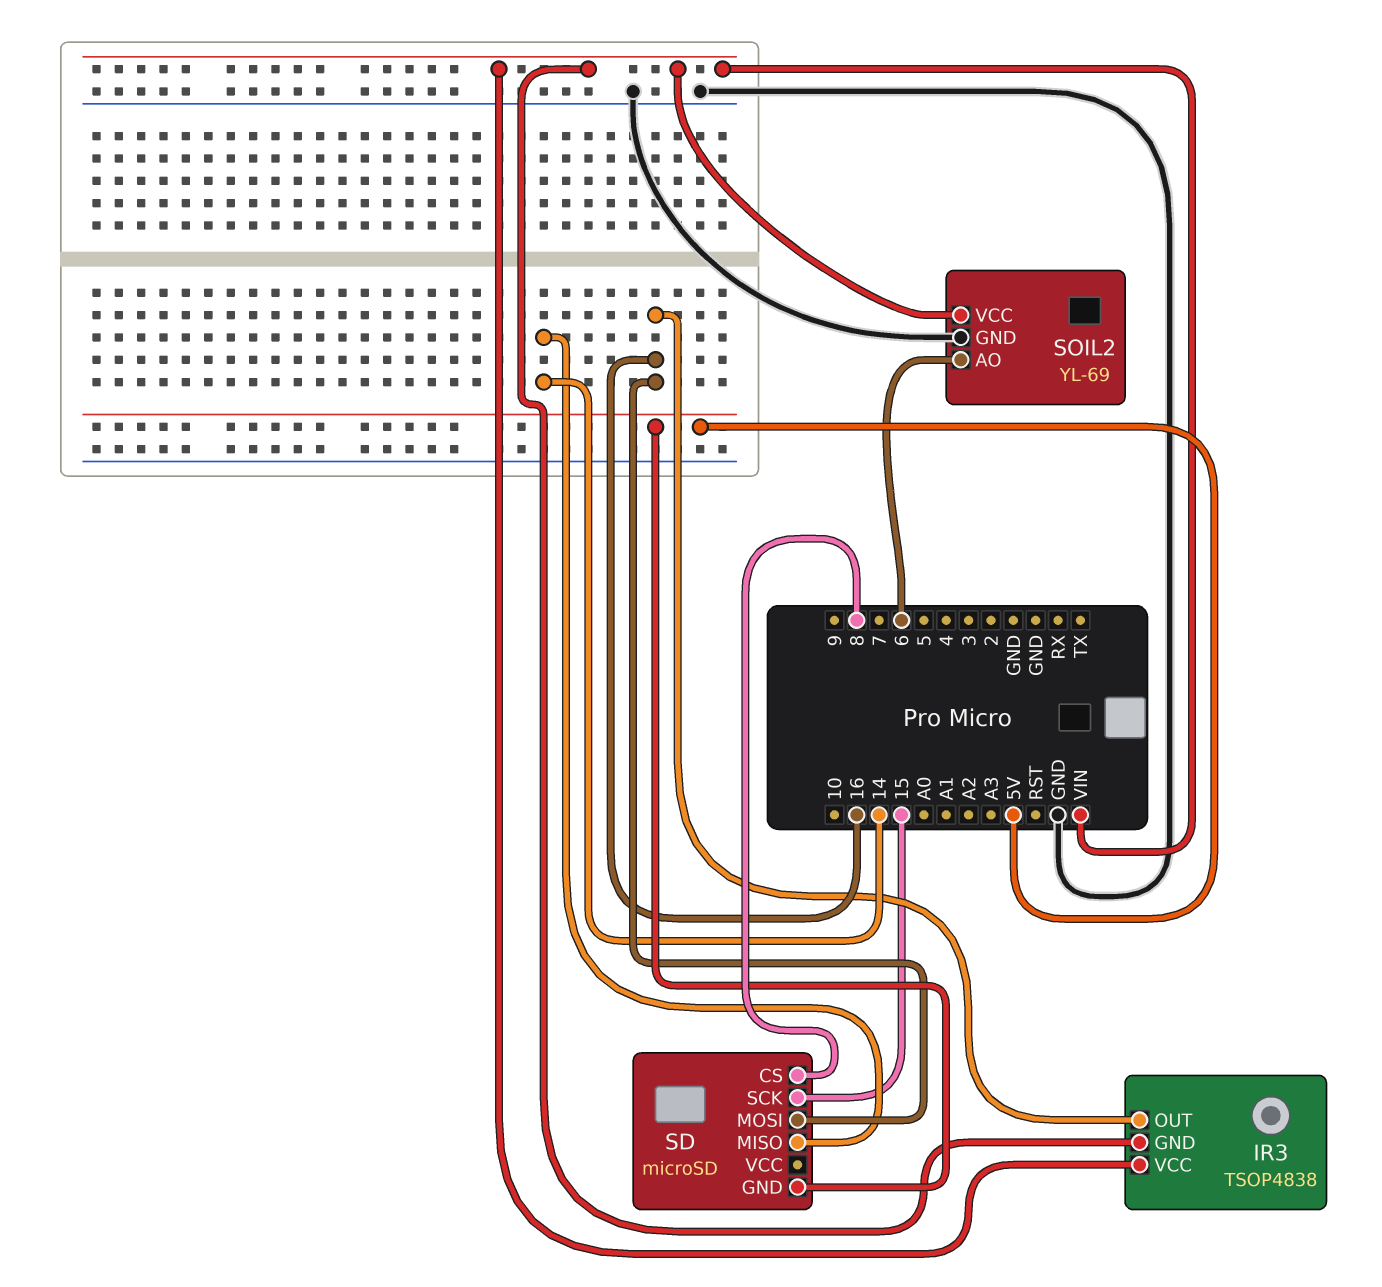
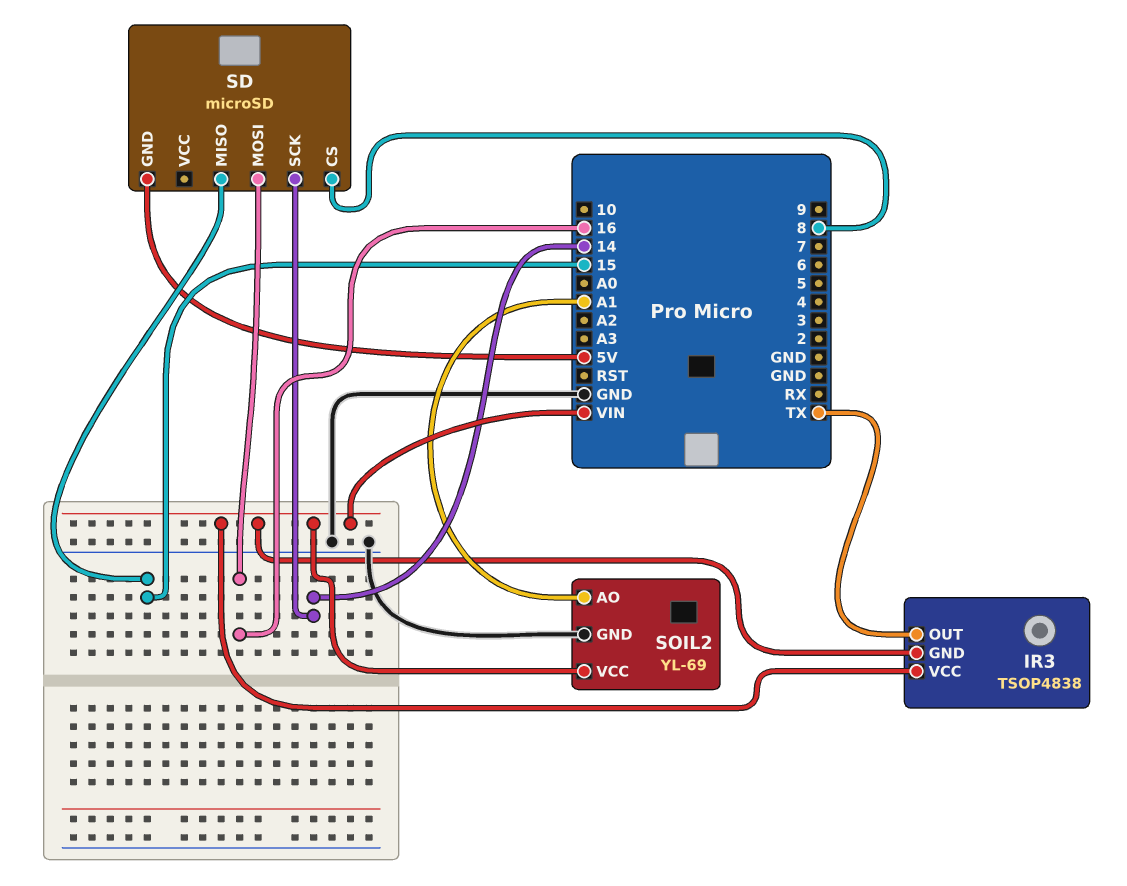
IR3 pin OUT: 16 -> TX
SD pin MISO: 14 -> 15
SD pin SCK: 15 -> 14
SOIL2 pin AO: 6 -> A1

